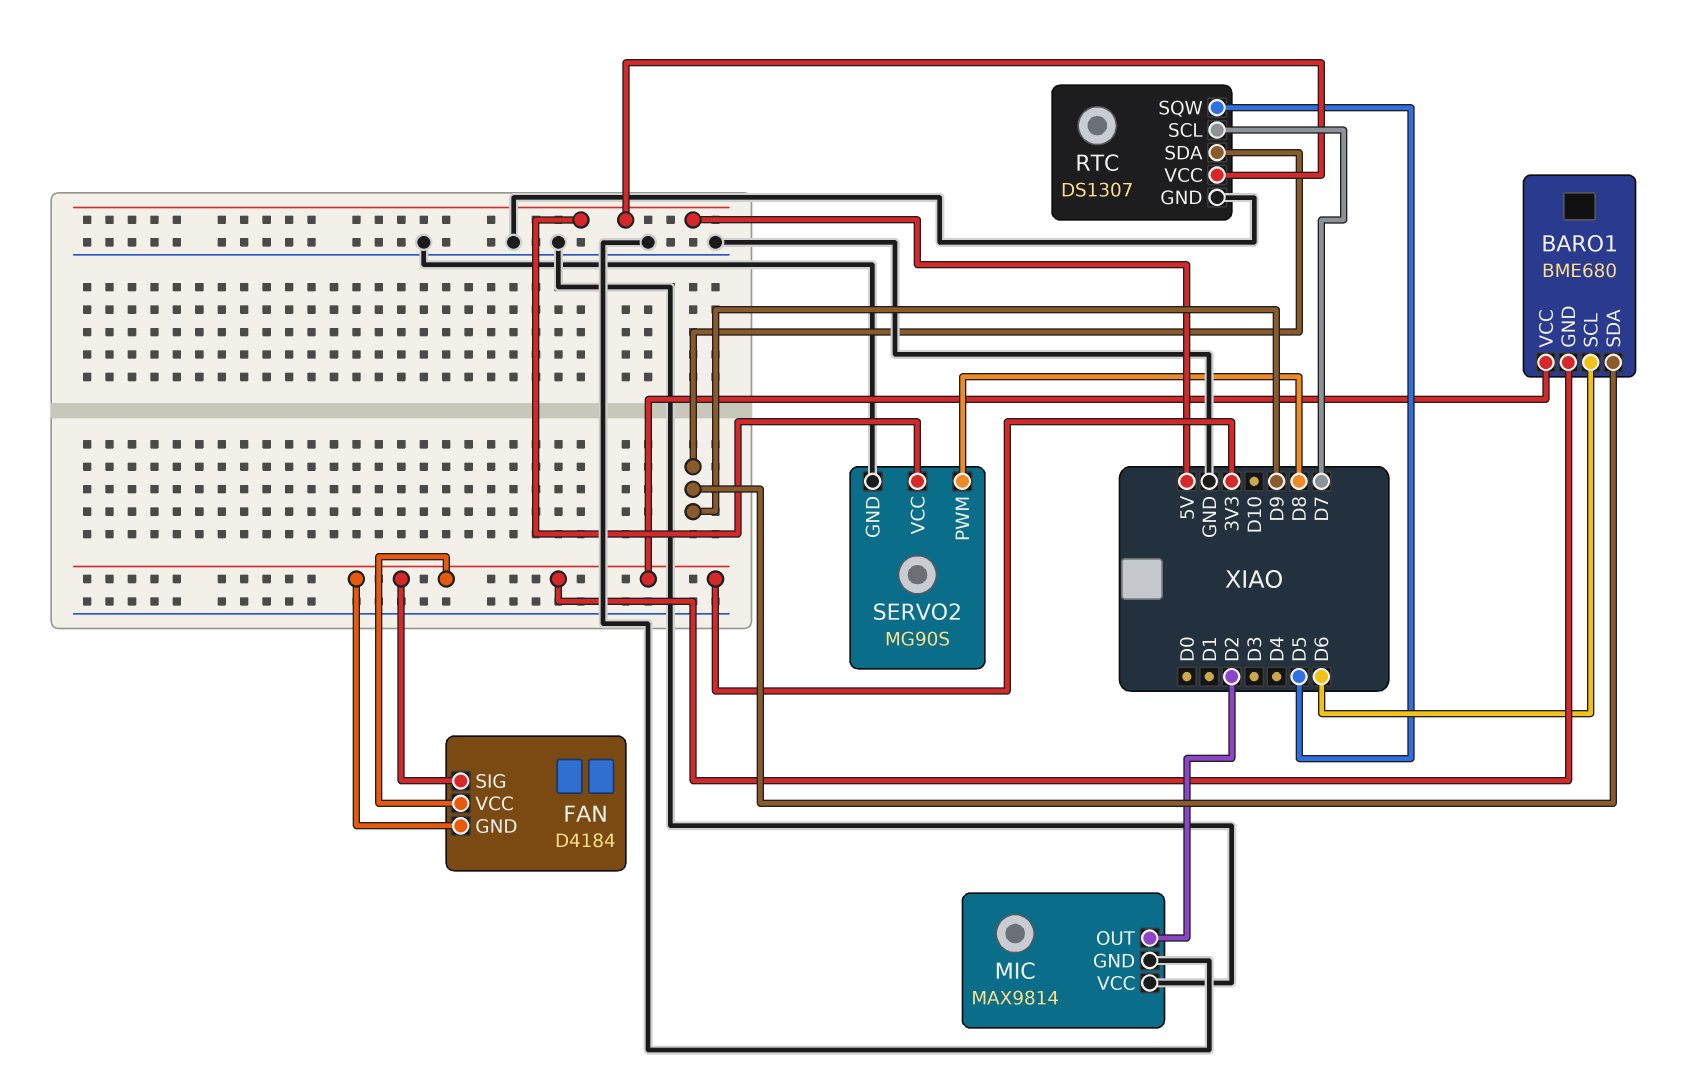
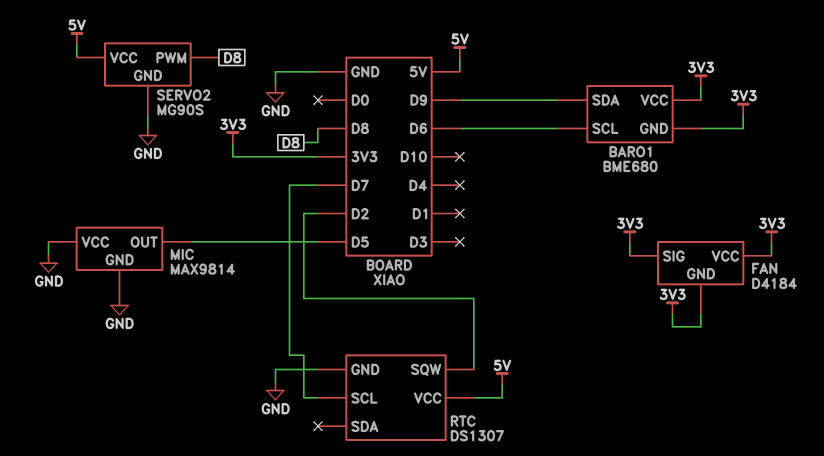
MIC pin OUT: D2 -> D5
RTC pin SDA: D9 -> none
RTC pin SQW: D5 -> D2

